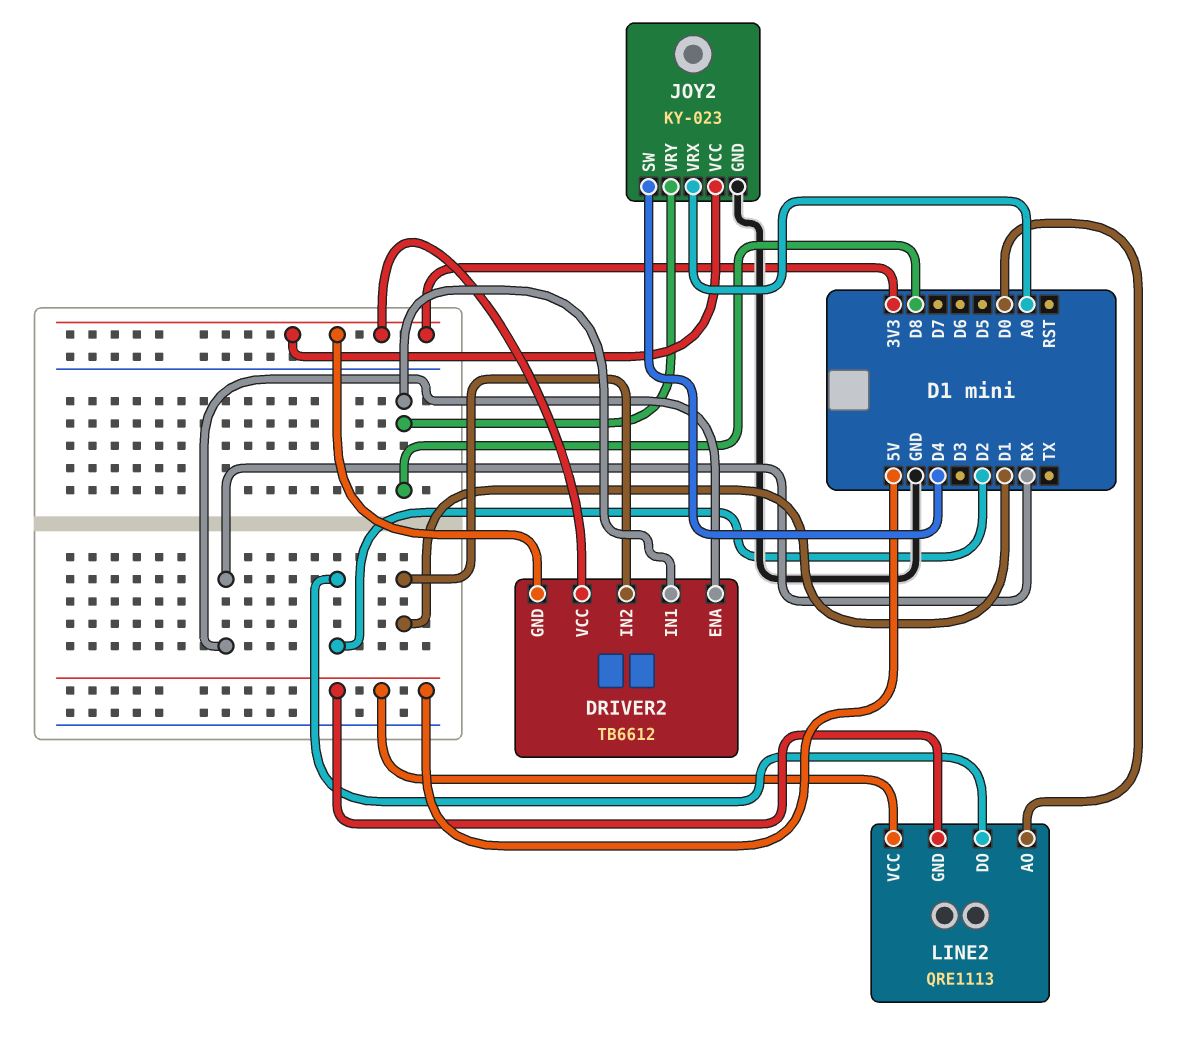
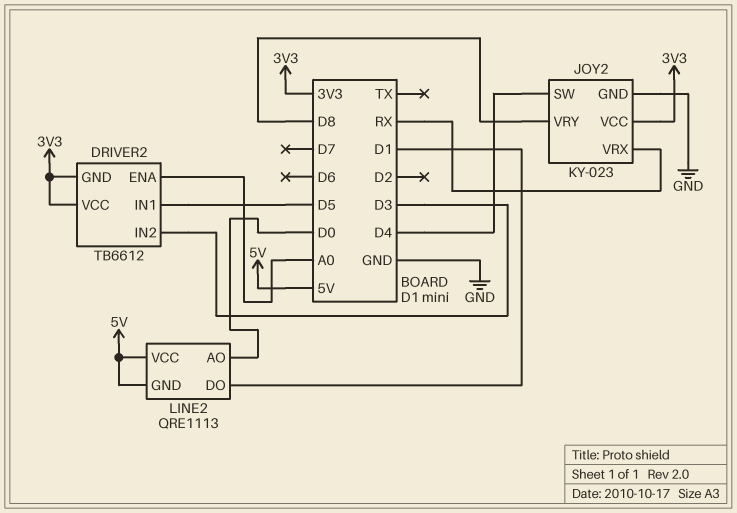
DRIVER2 pin ENA: RX -> A0
DRIVER2 pin IN1: D8 -> D5
DRIVER2 pin IN2: D1 -> D3
JOY2 pin VRX: A0 -> RX
LINE2 pin DO: D2 -> D1

